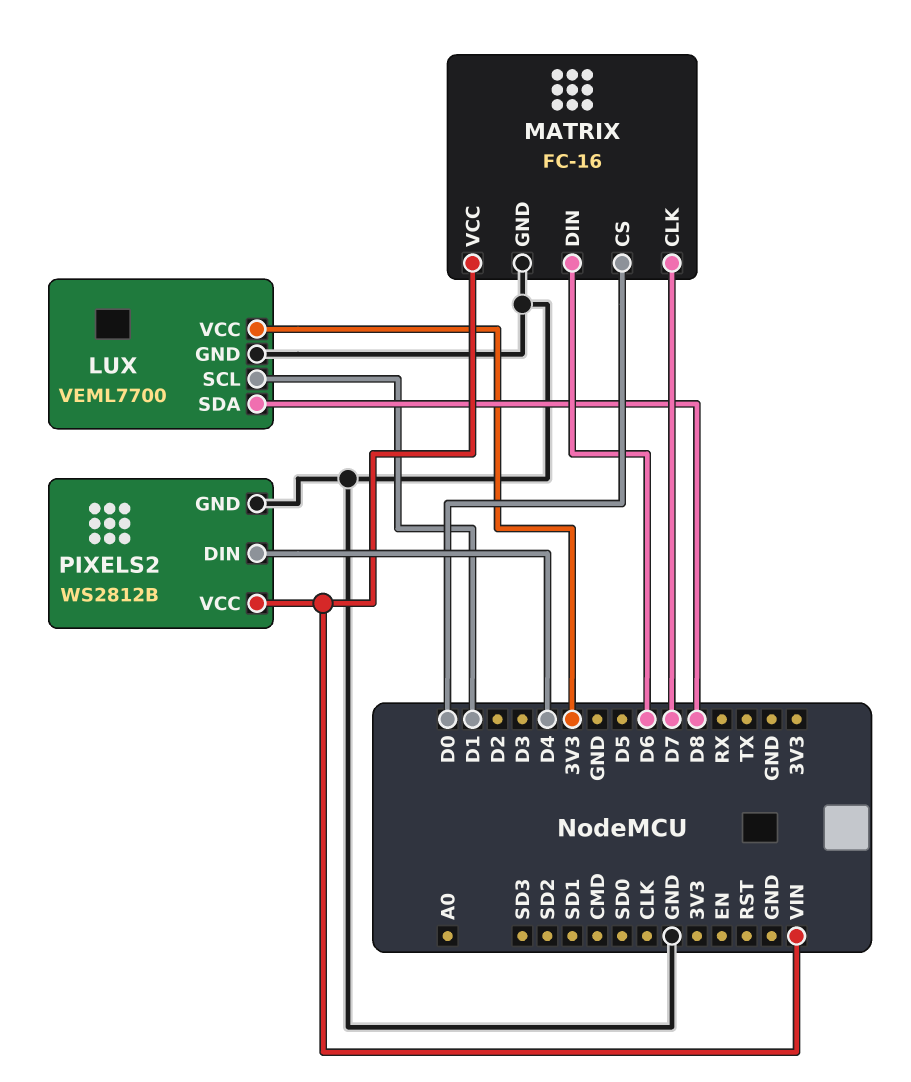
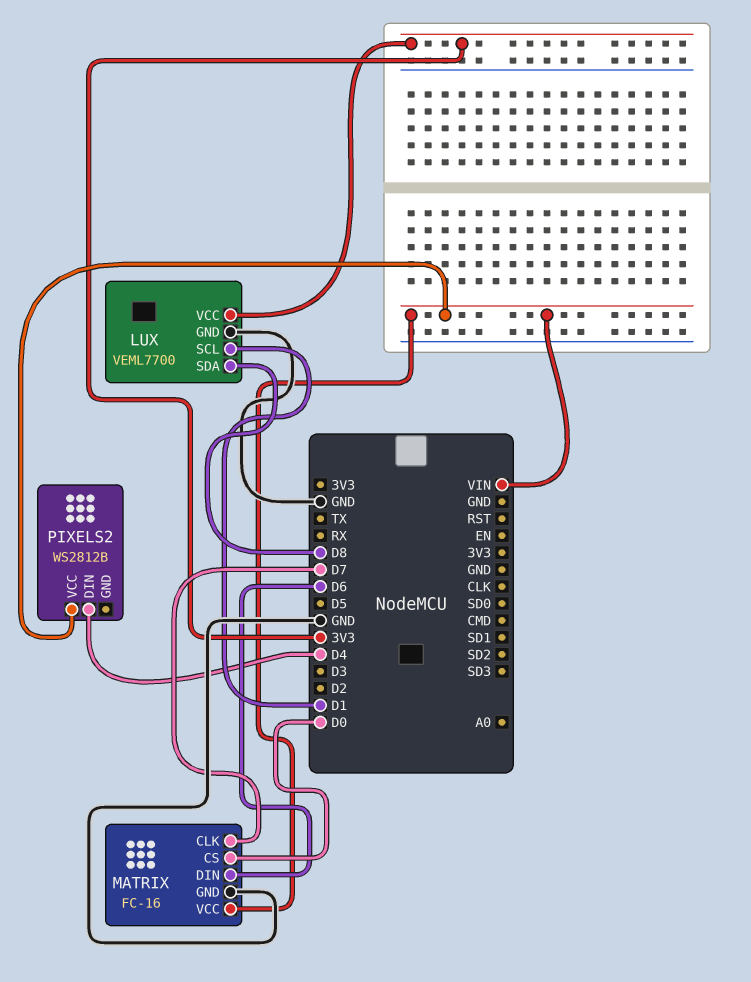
PIXELS2 pin GND: GND -> none

